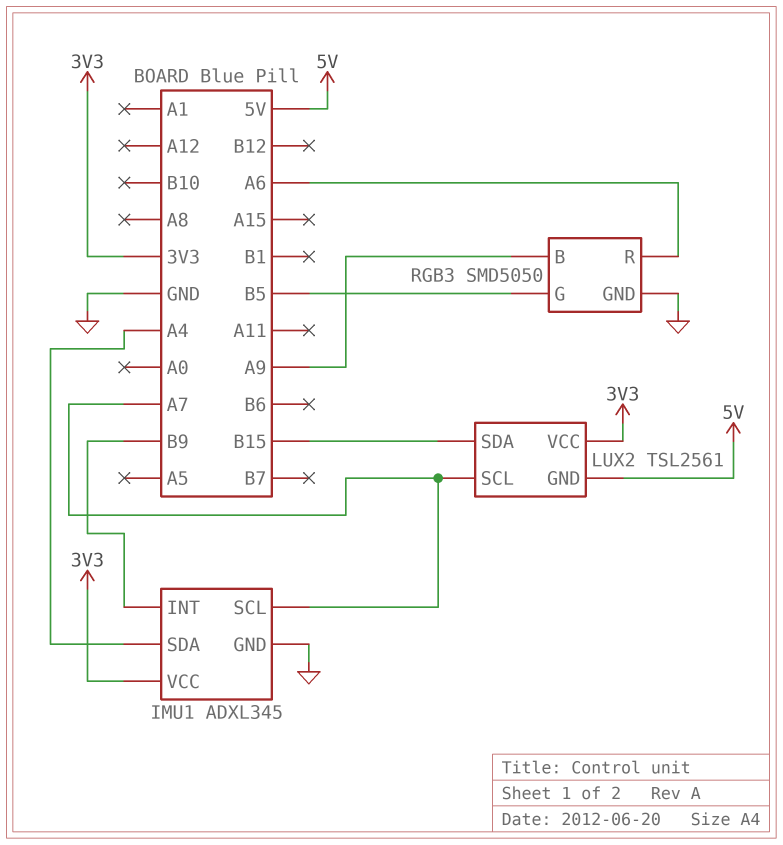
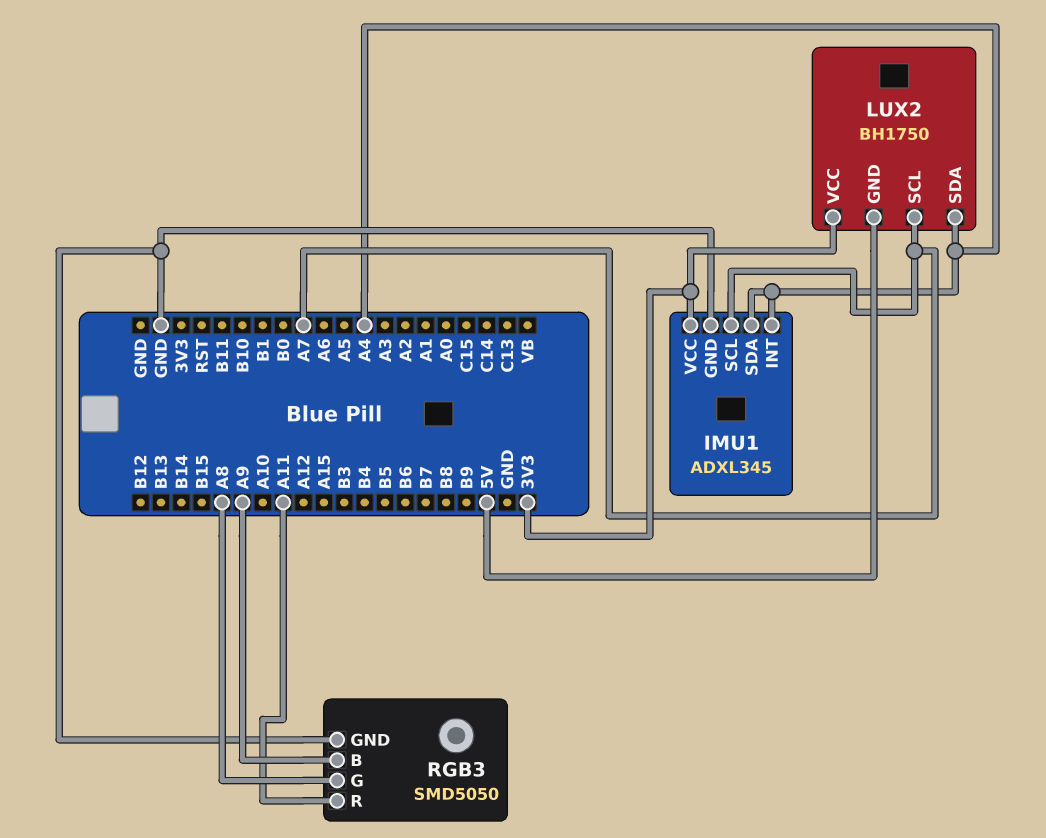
IMU1 pin INT: B9 -> A4
LUX2: TSL2561 -> BH1750
LUX2 pin SDA: B15 -> A4
RGB3 pin G: B5 -> A8
RGB3 pin R: A6 -> A11

